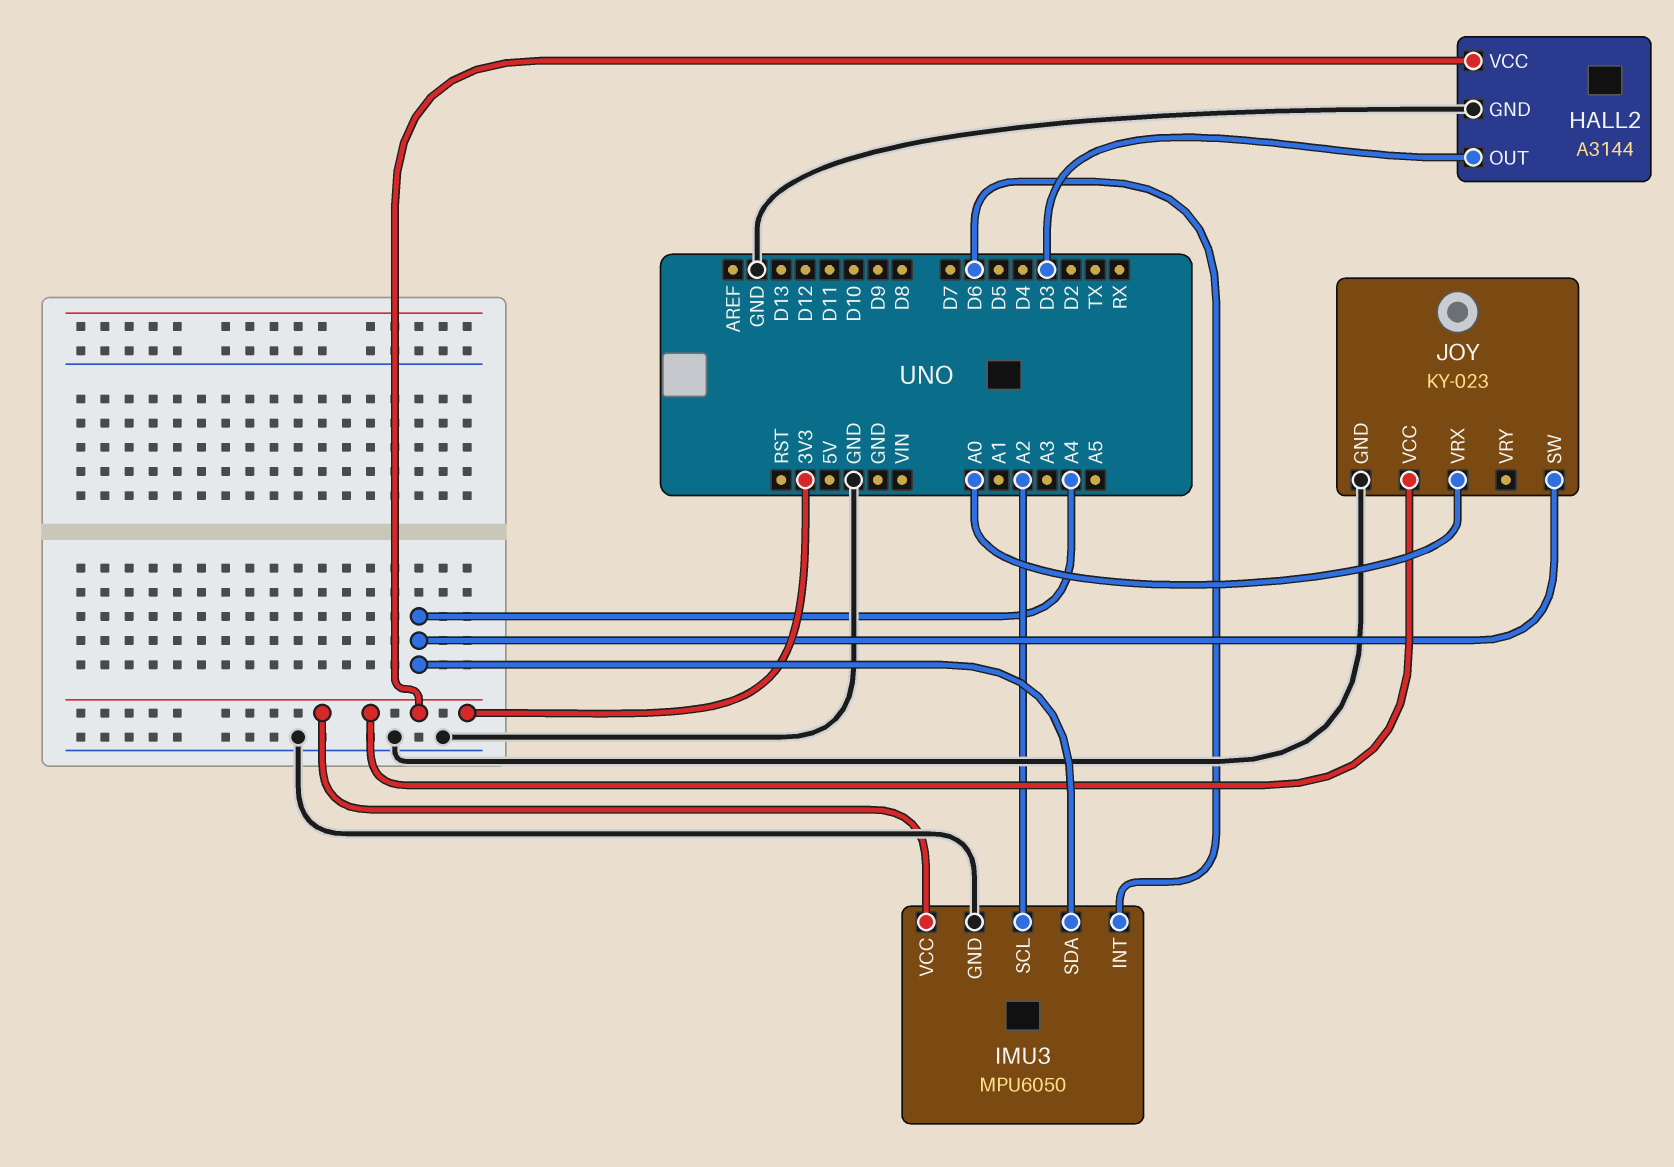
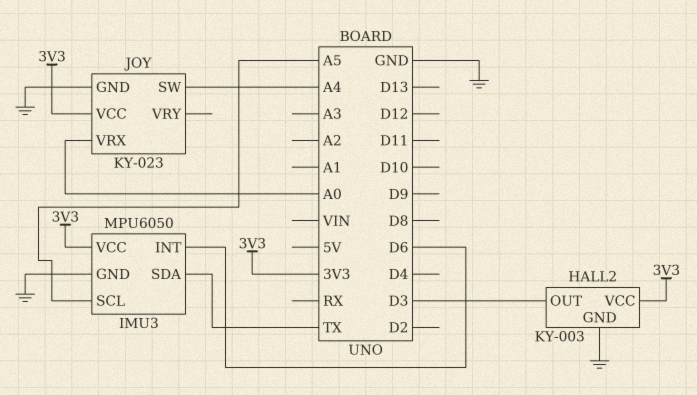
HALL2: A3144 -> KY-003
IMU3 pin SCL: A2 -> A5
IMU3 pin SDA: A4 -> TX

